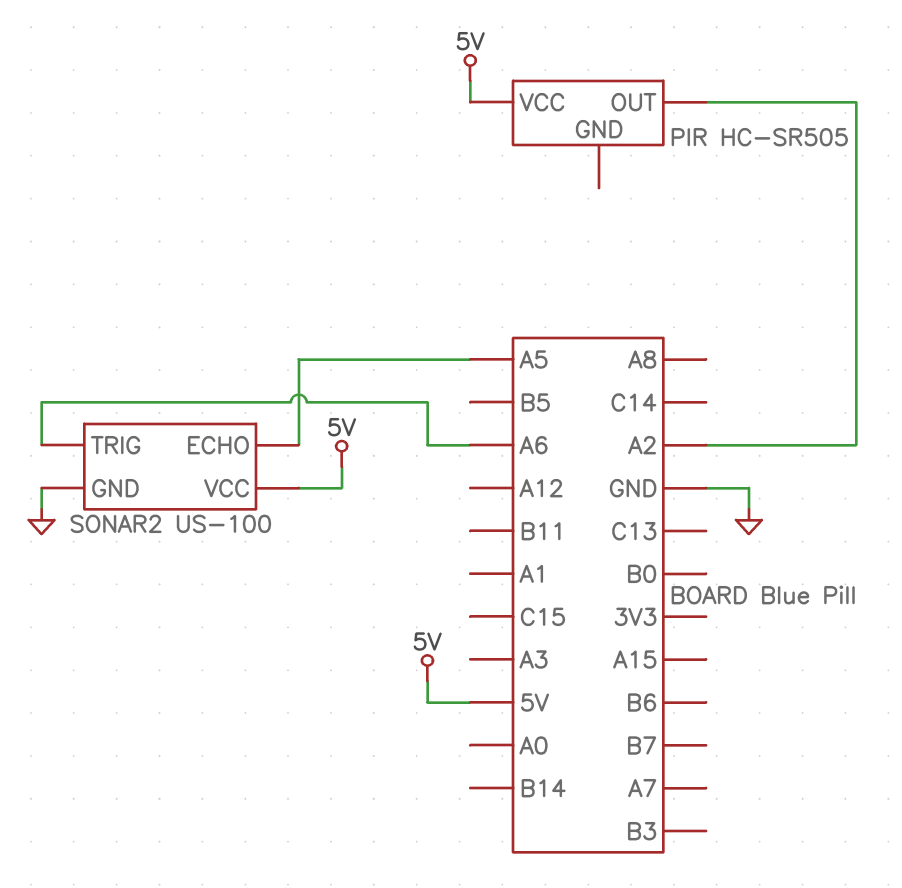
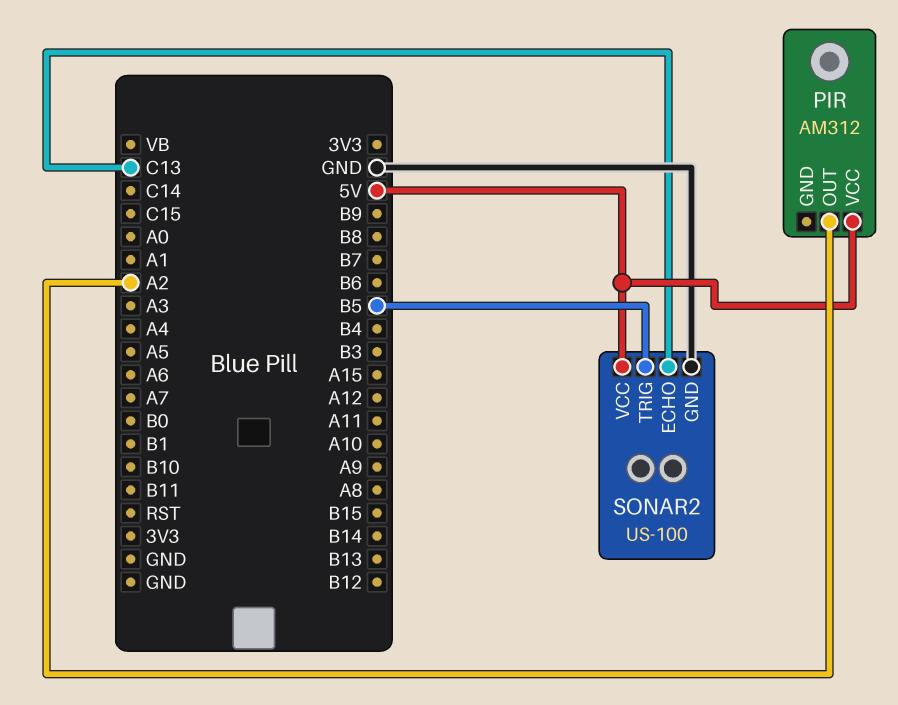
PIR: HC-SR505 -> AM312
SONAR2 pin ECHO: A5 -> C13
SONAR2 pin TRIG: A6 -> B5

